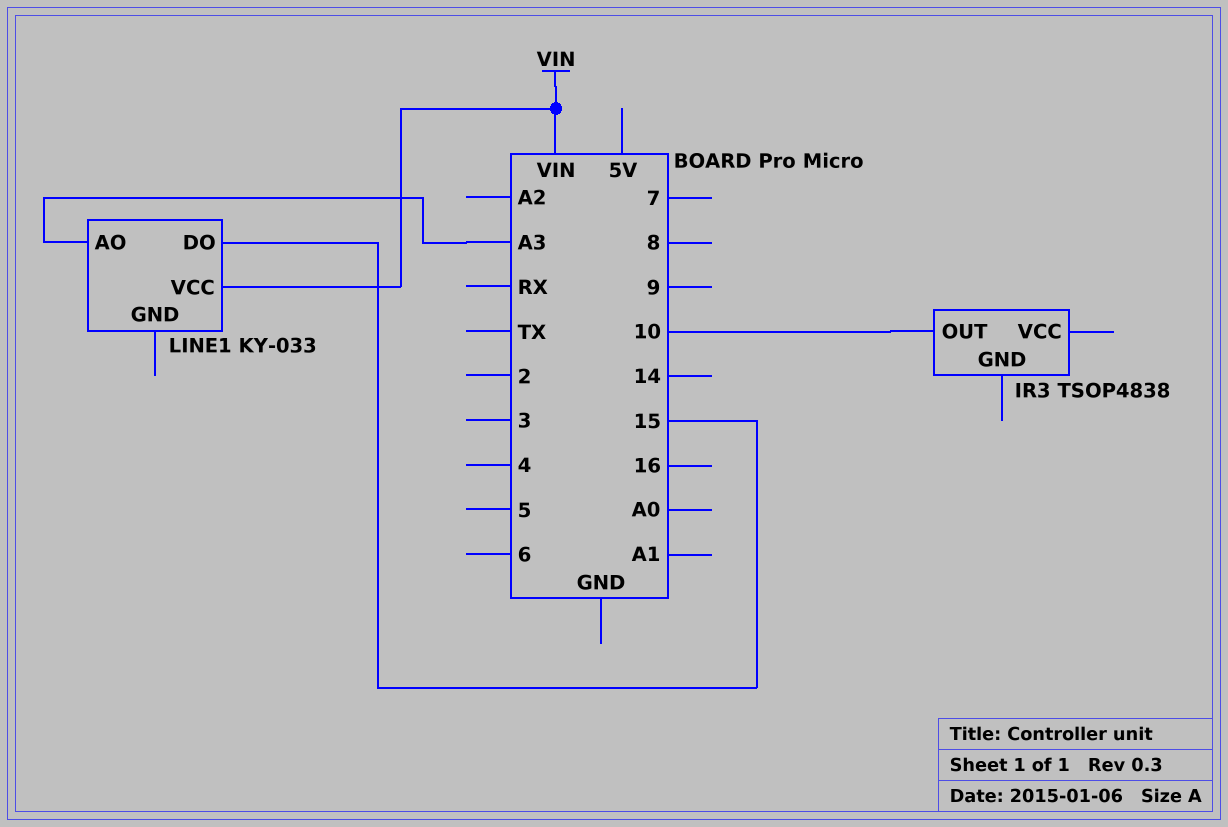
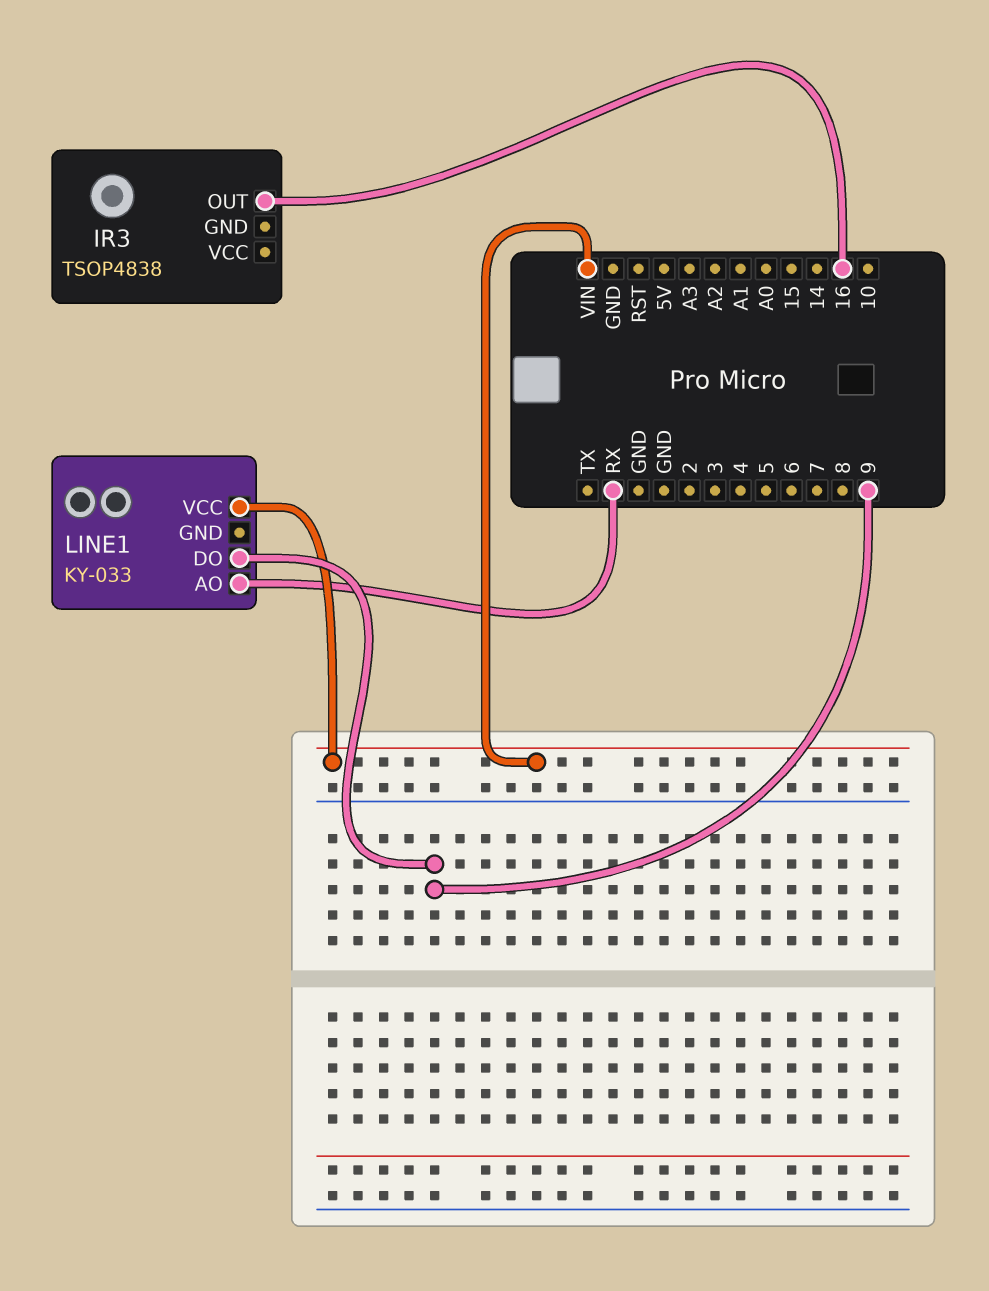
IR3 pin OUT: 10 -> 16
LINE1 pin AO: A3 -> RX
LINE1 pin DO: 15 -> 9

